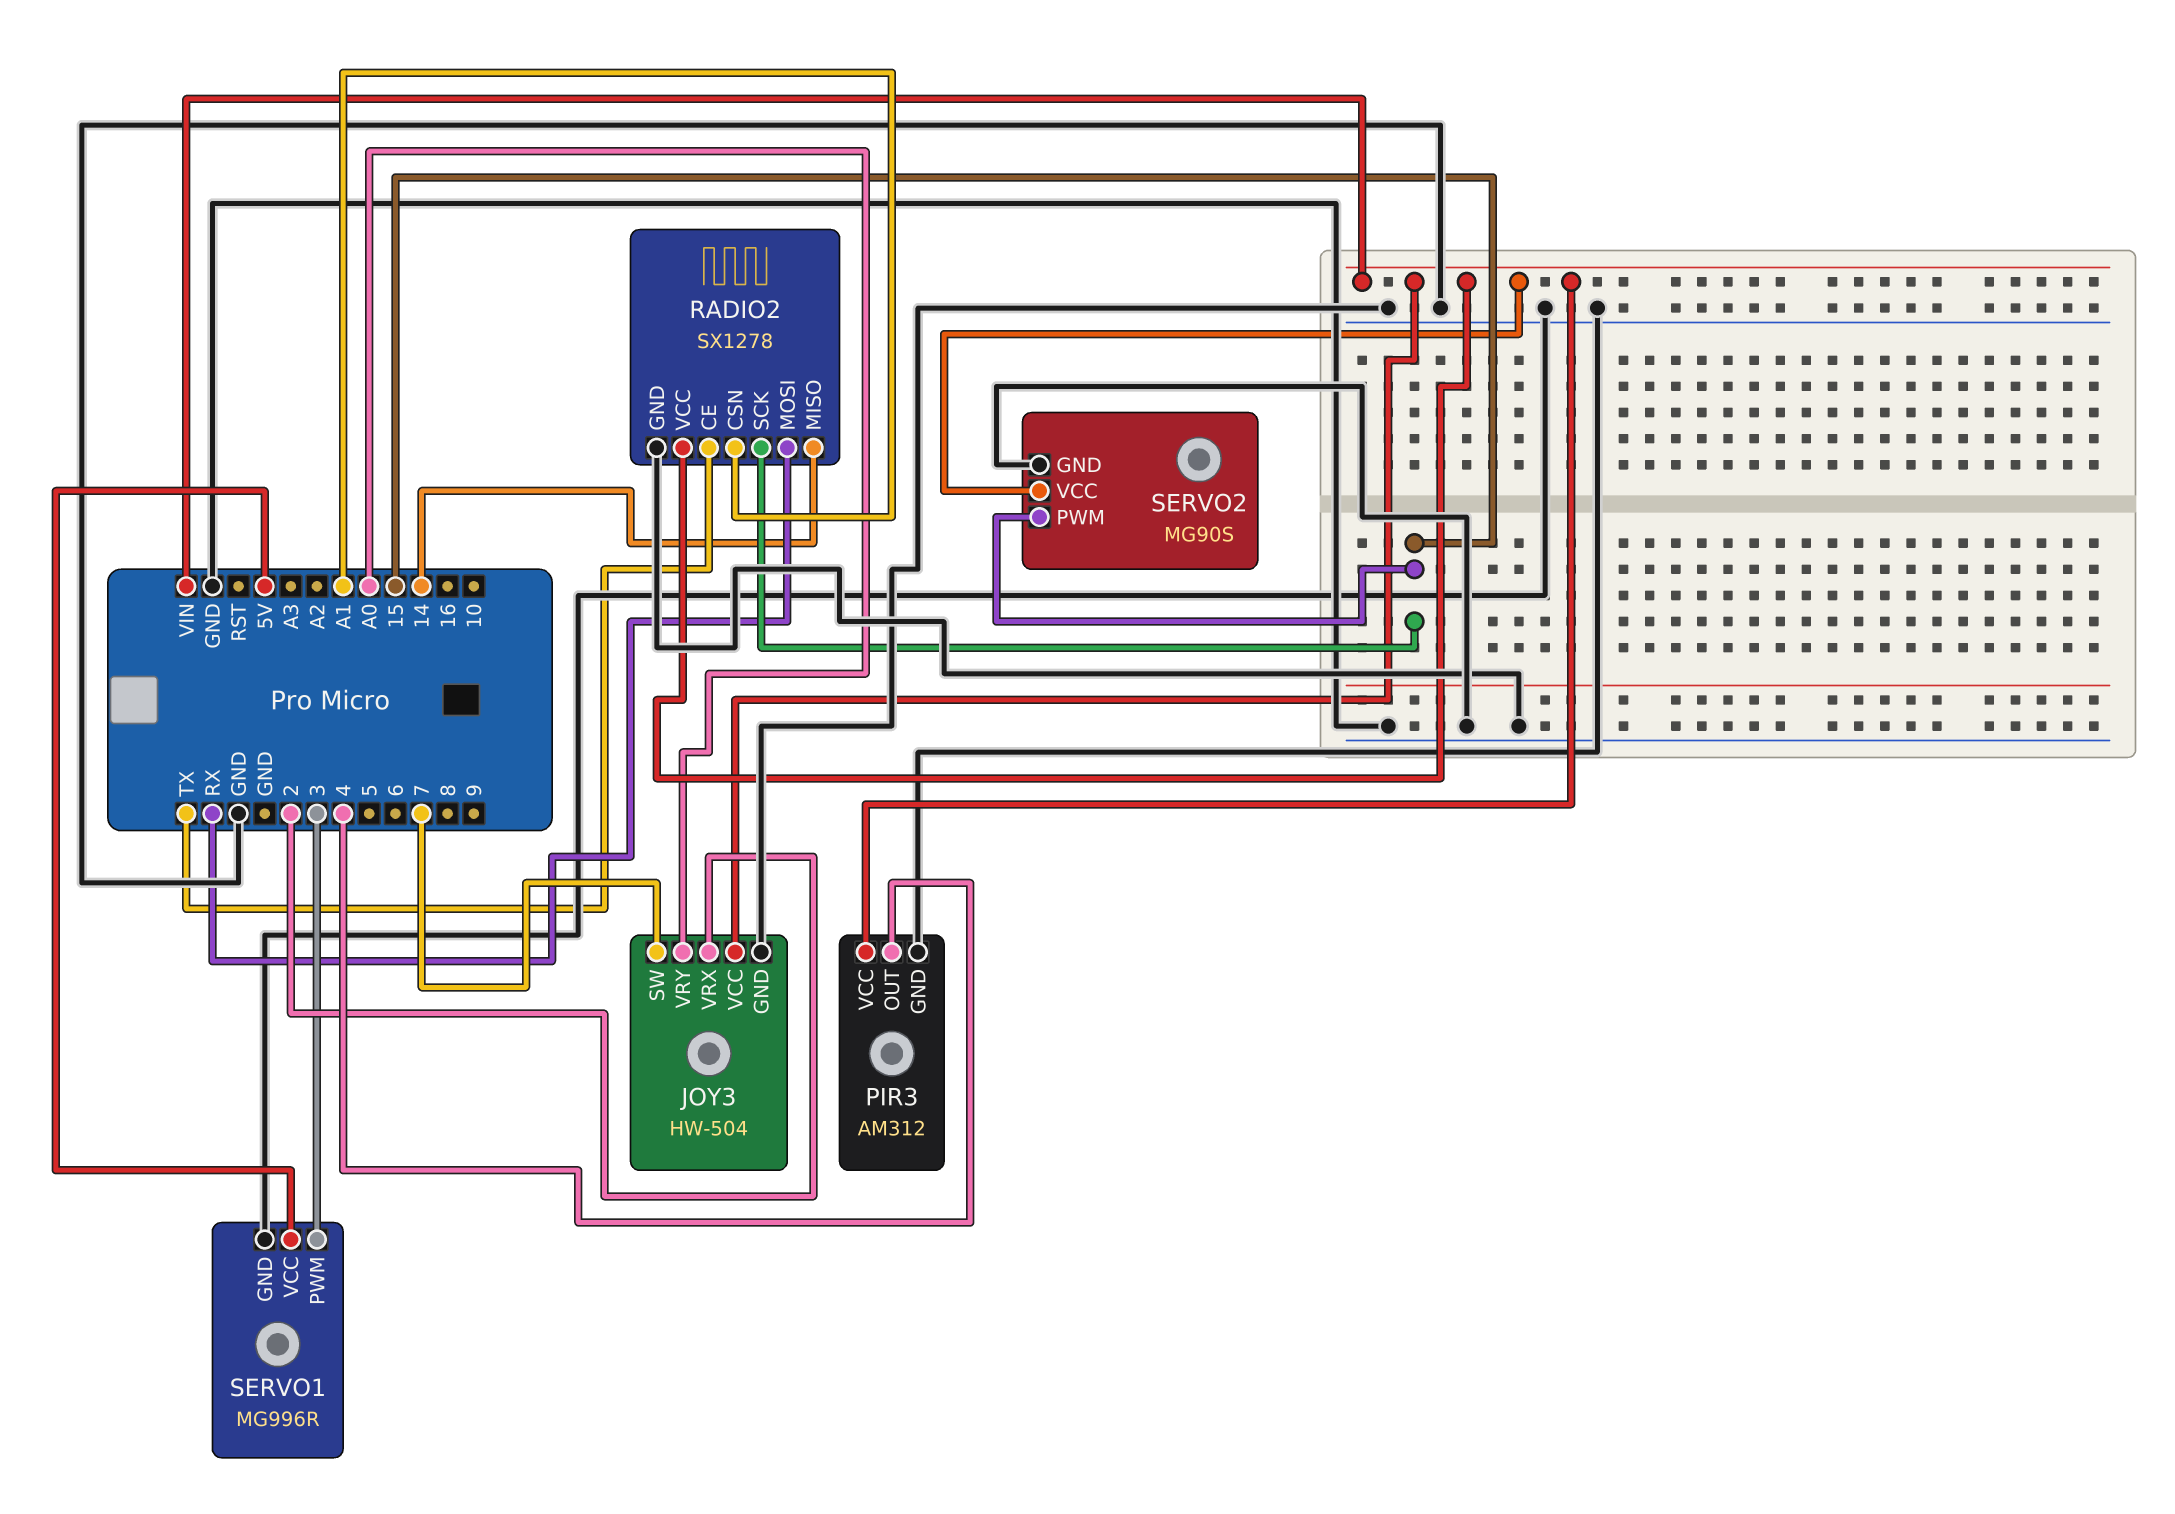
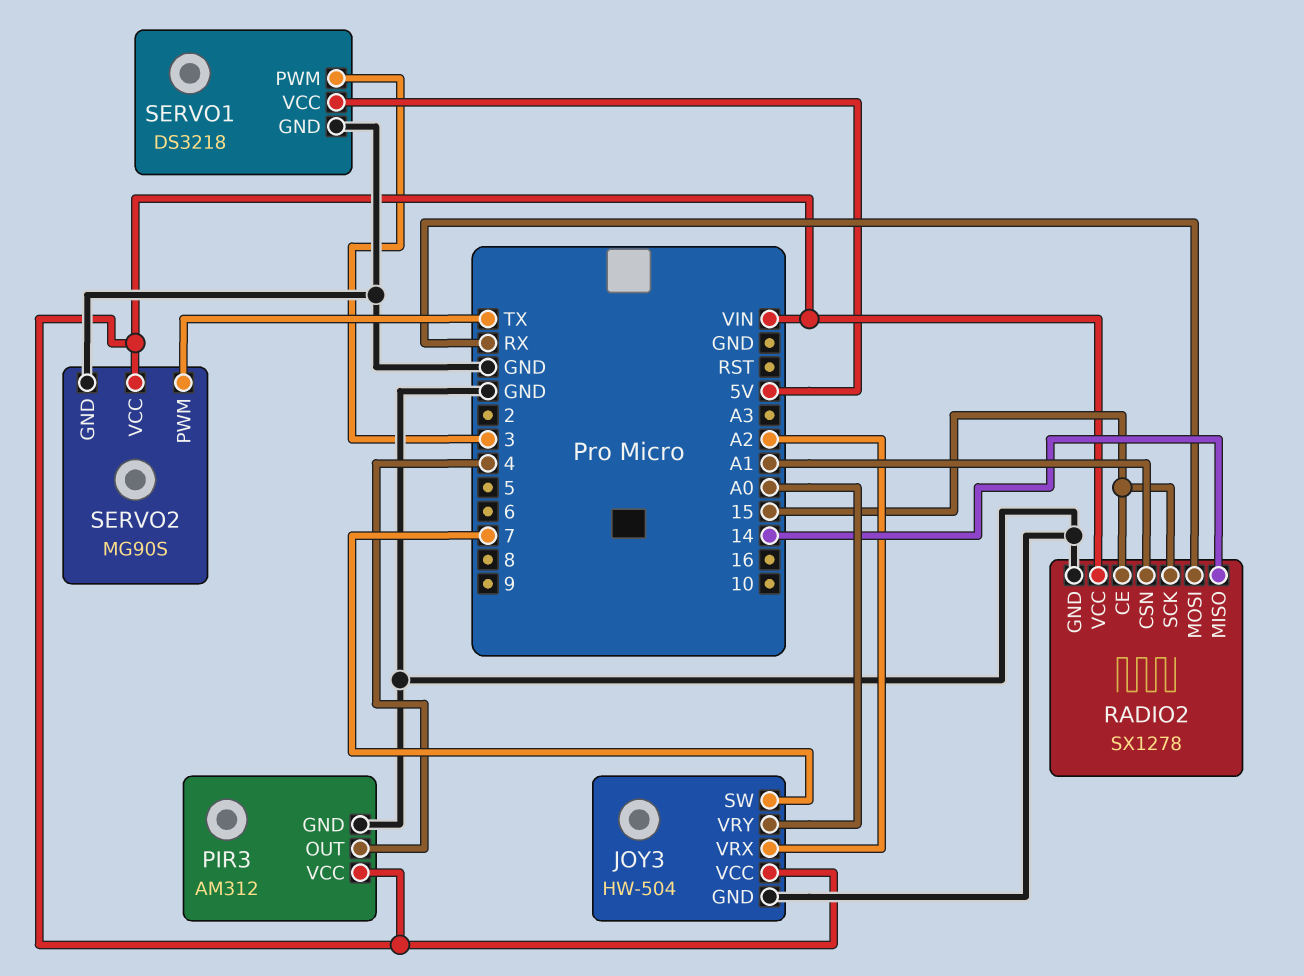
JOY3 pin VRX: 2 -> A2
RADIO2 pin CE: TX -> 15
SERVO1: MG996R -> DS3218
SERVO2 pin PWM: 15 -> TX

